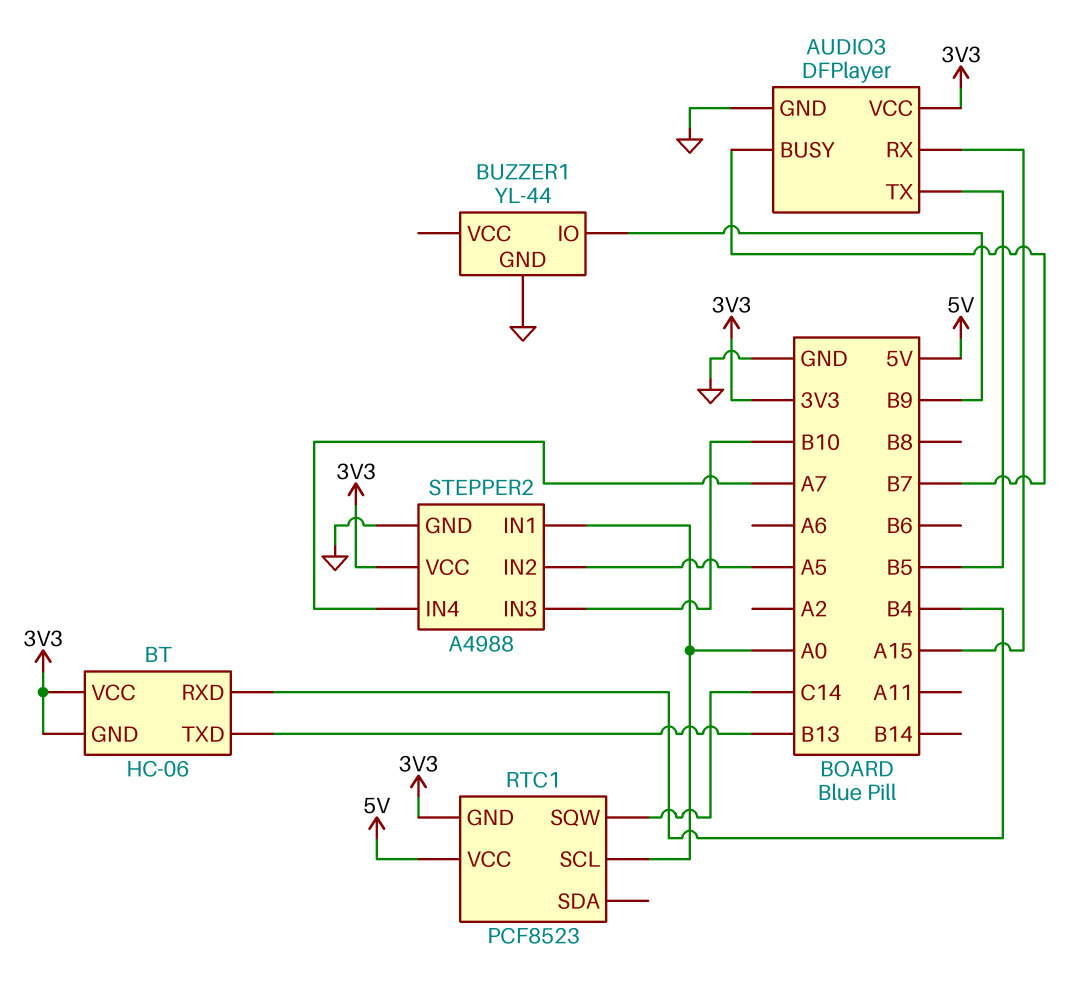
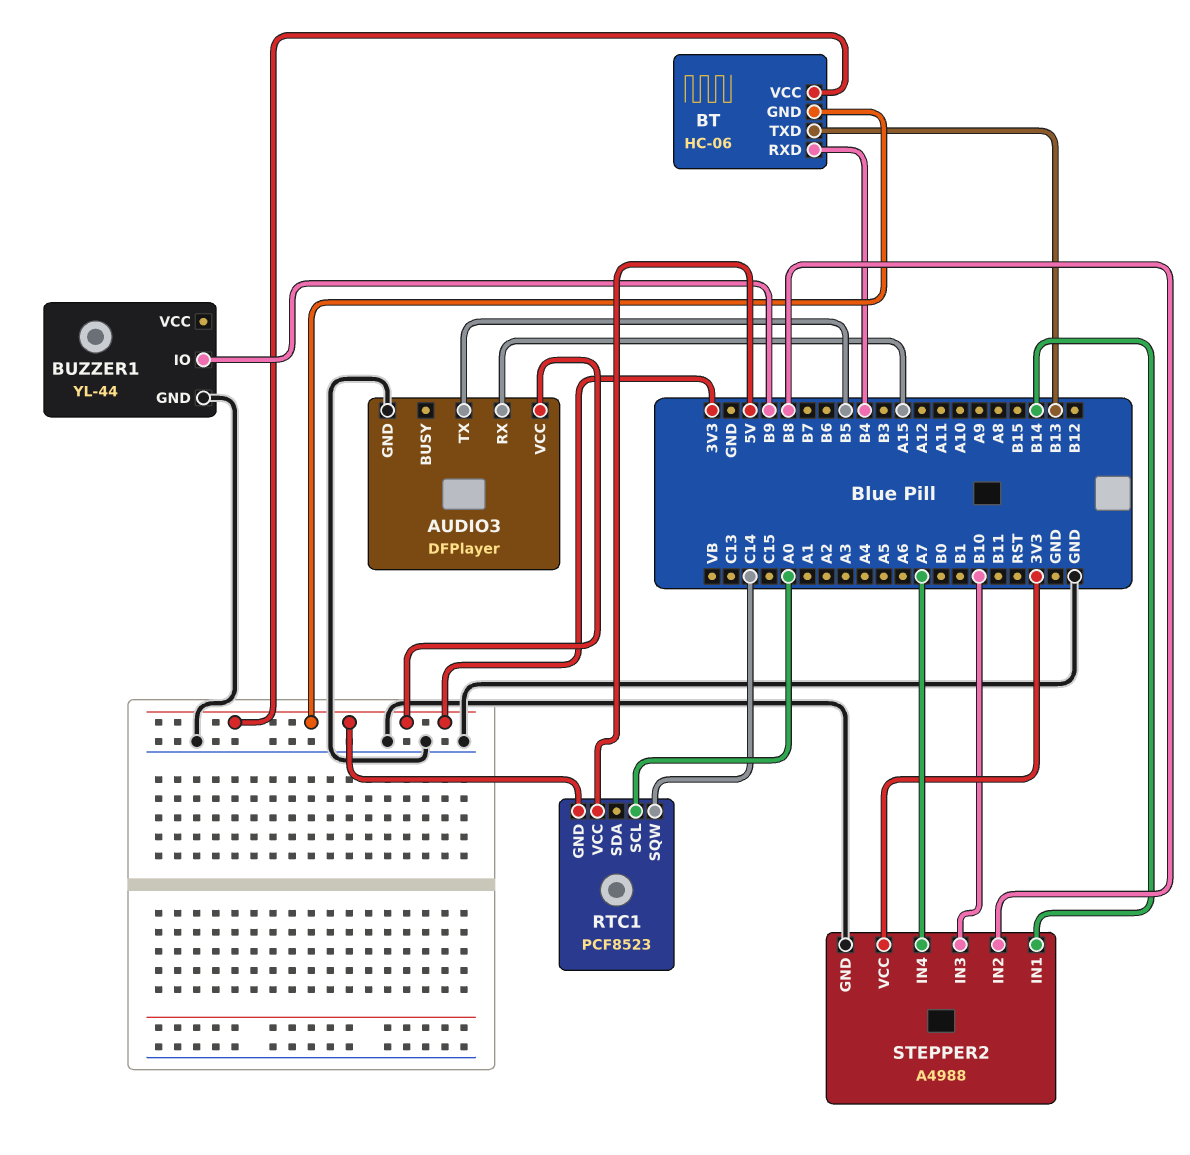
AUDIO3 pin BUSY: B7 -> none
STEPPER2 pin IN1: A0 -> B14
STEPPER2 pin IN2: A5 -> B8

